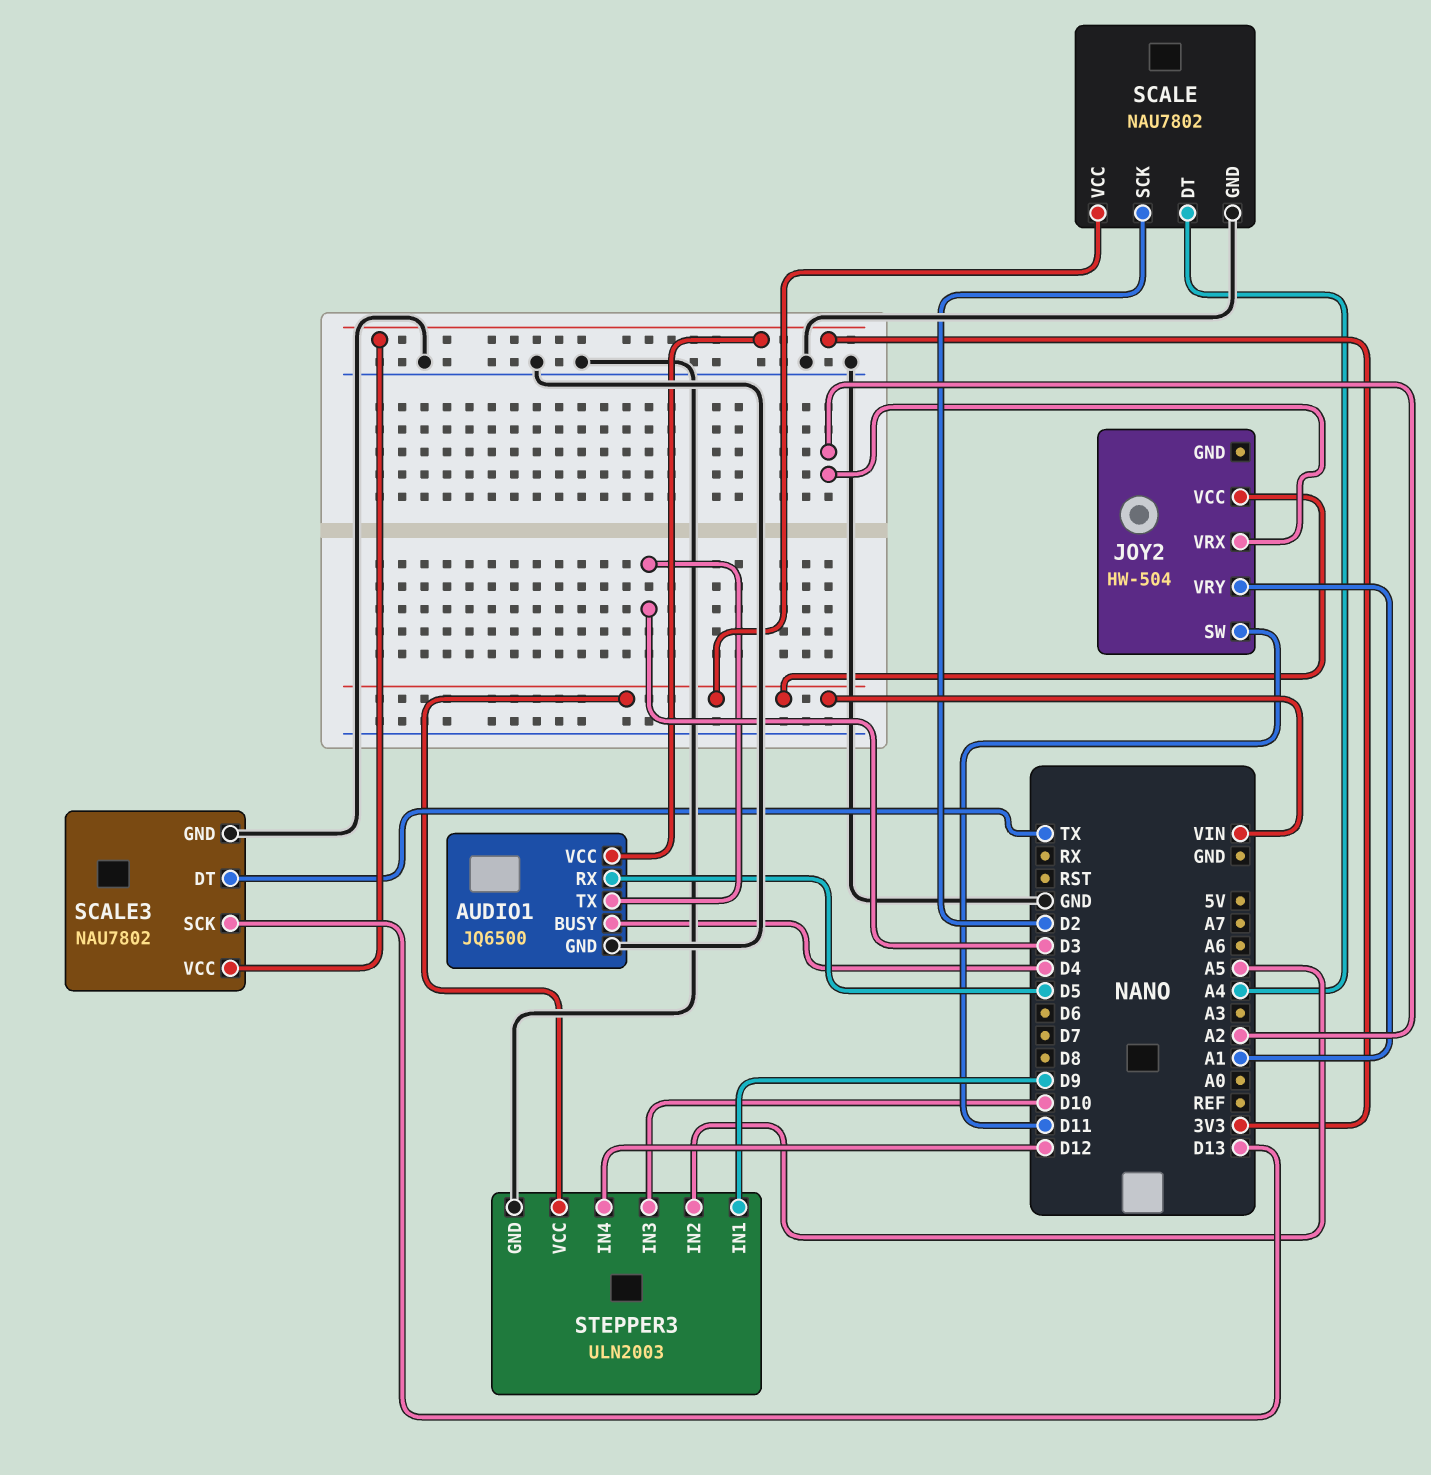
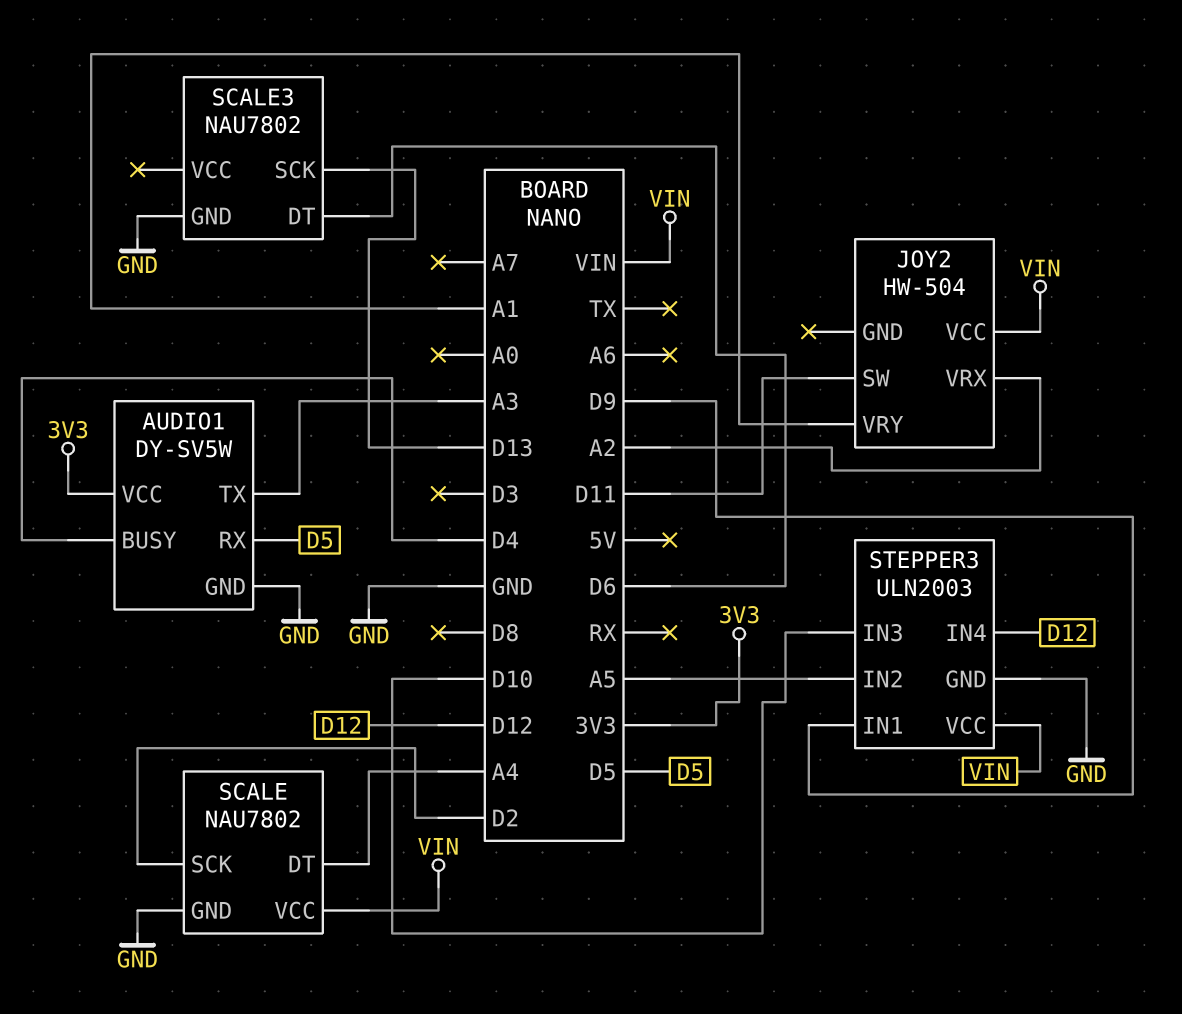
AUDIO1: JQ6500 -> DY-SV5W
AUDIO1 pin TX: D3 -> A3
SCALE3 pin DT: TX -> D6
SCALE3 pin VCC: 3V3 -> none

